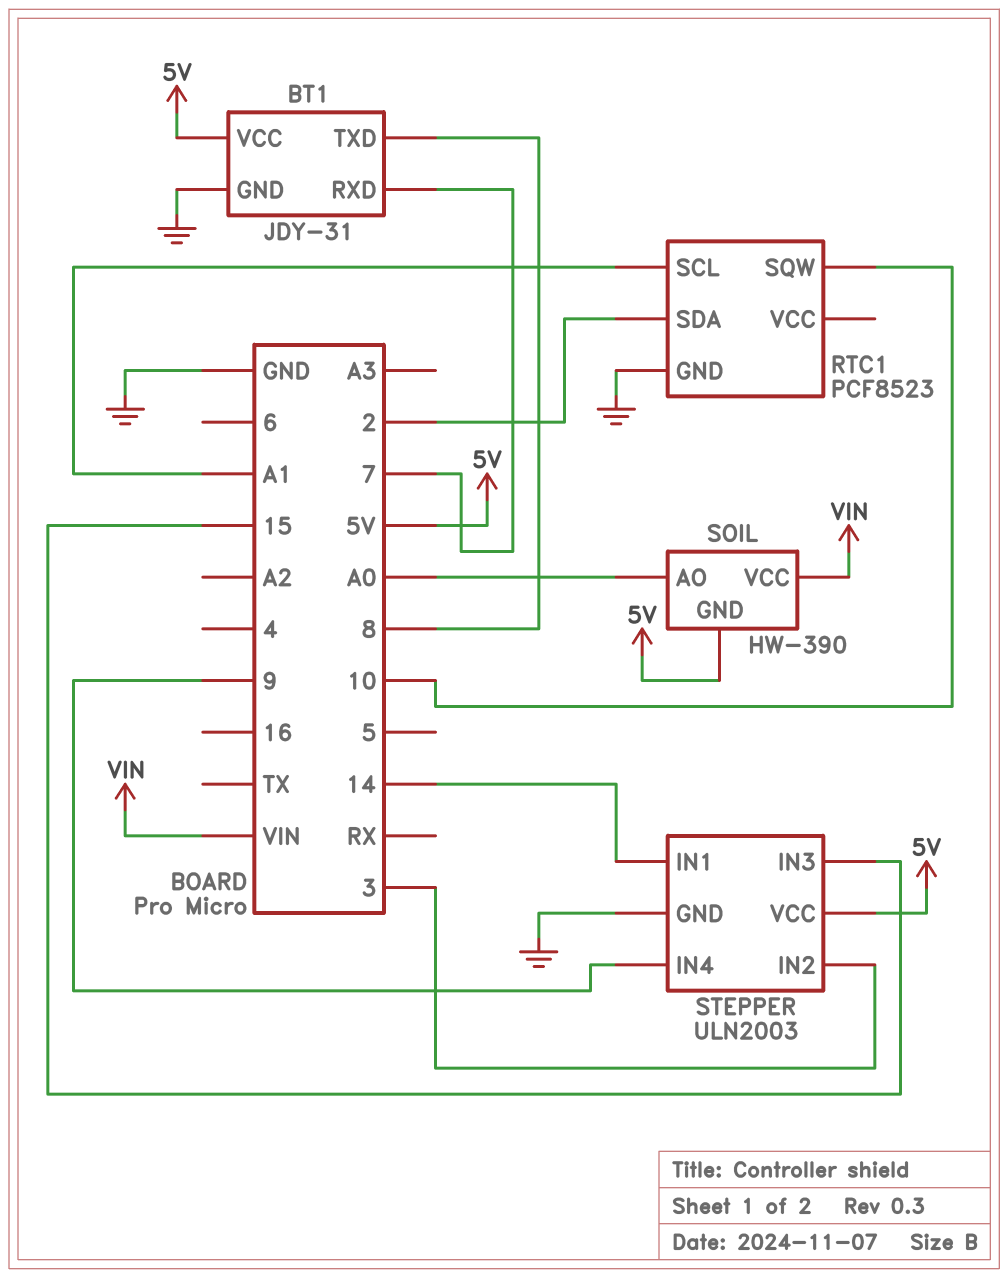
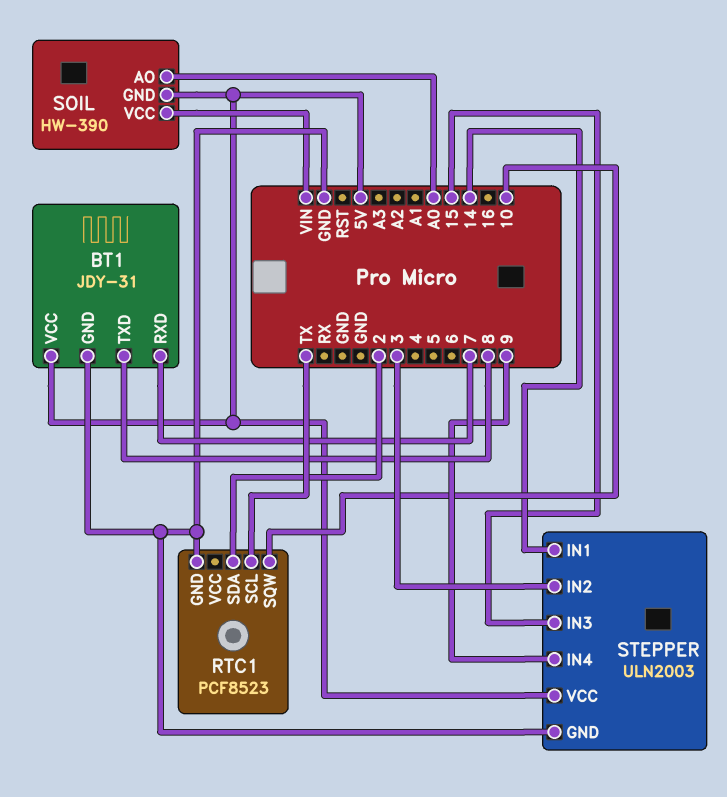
RTC1 pin SCL: A1 -> TX

